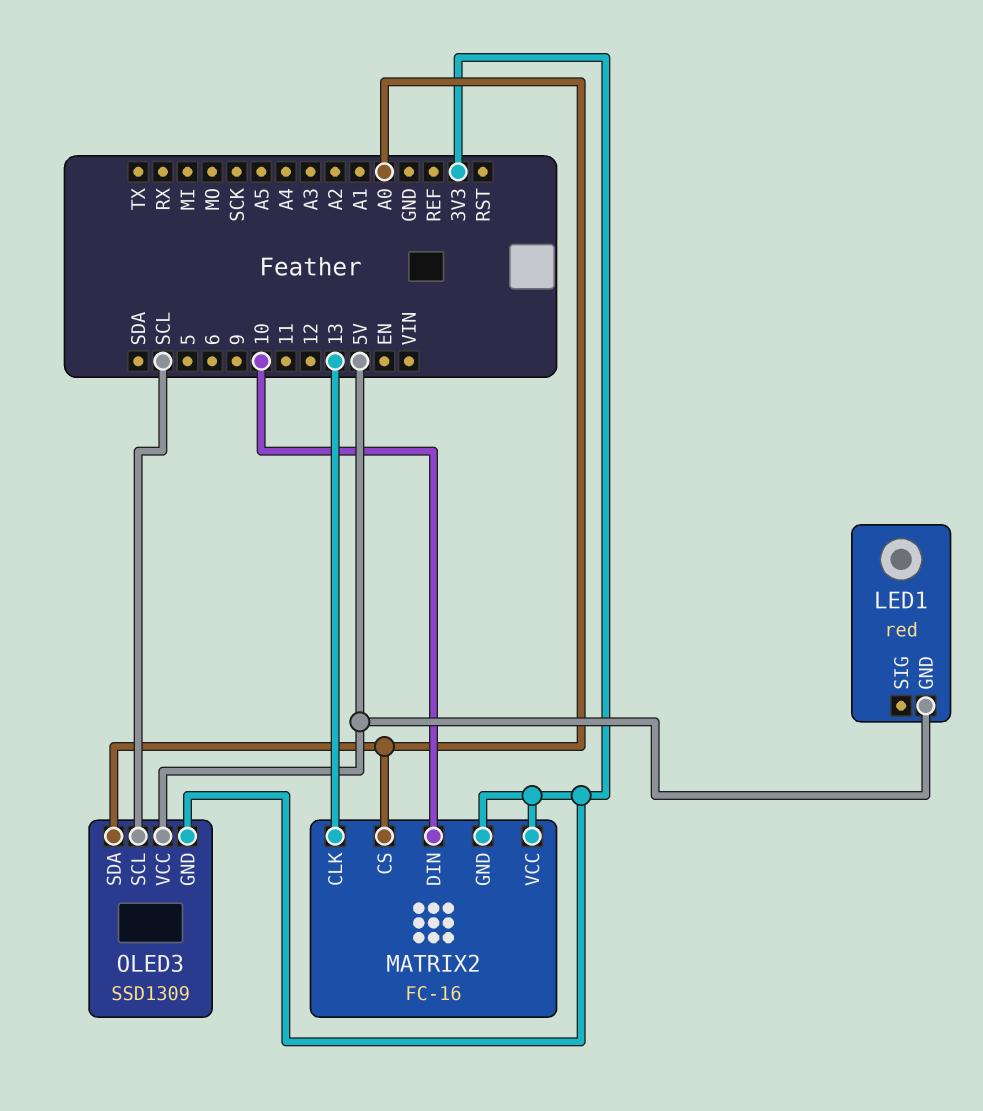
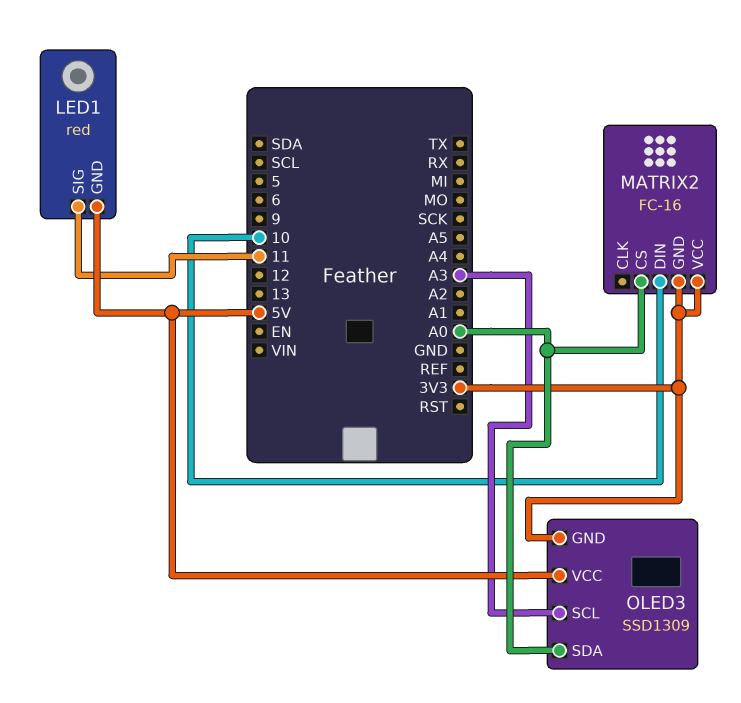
LED1 pin SIG: none -> 11
MATRIX2 pin CLK: 13 -> none
OLED3 pin SCL: SCL -> A3

